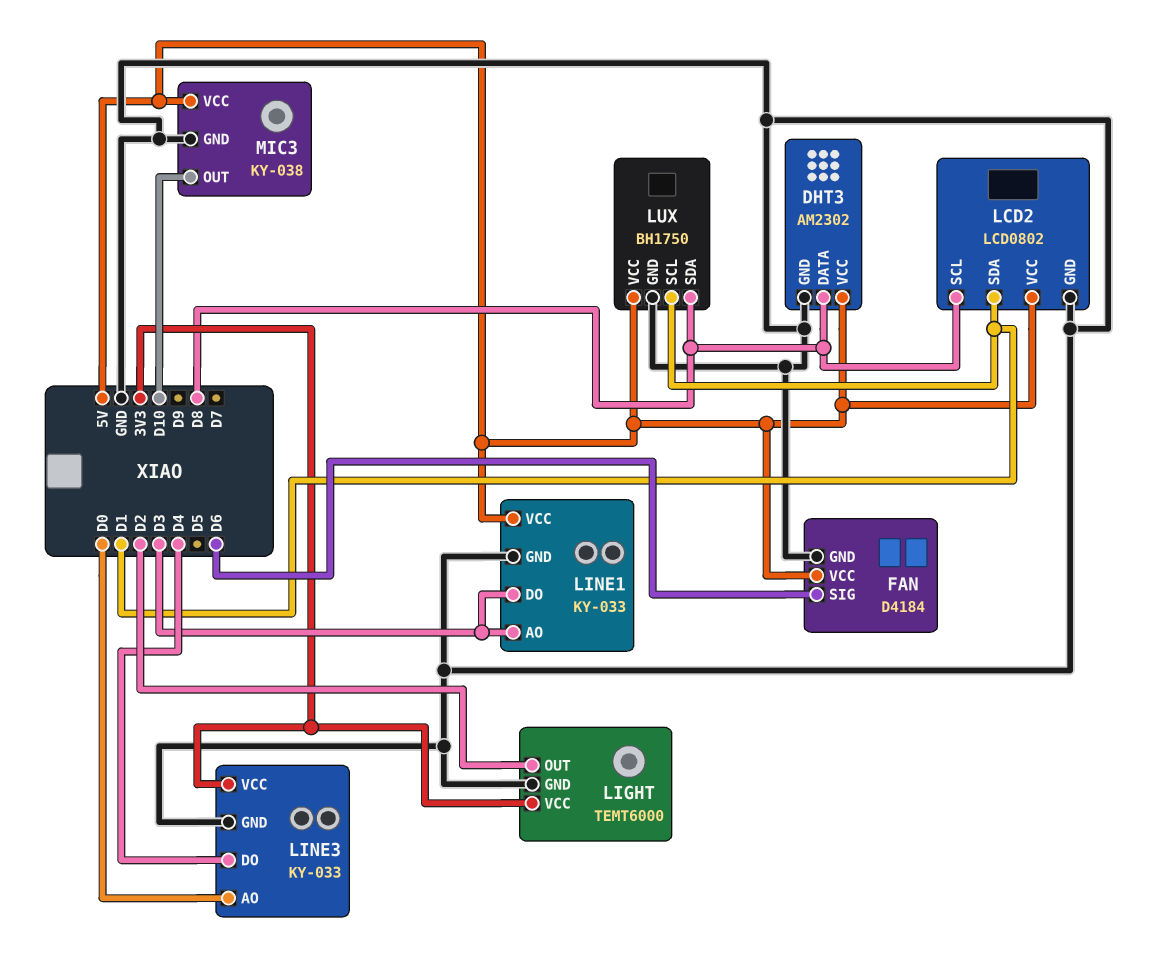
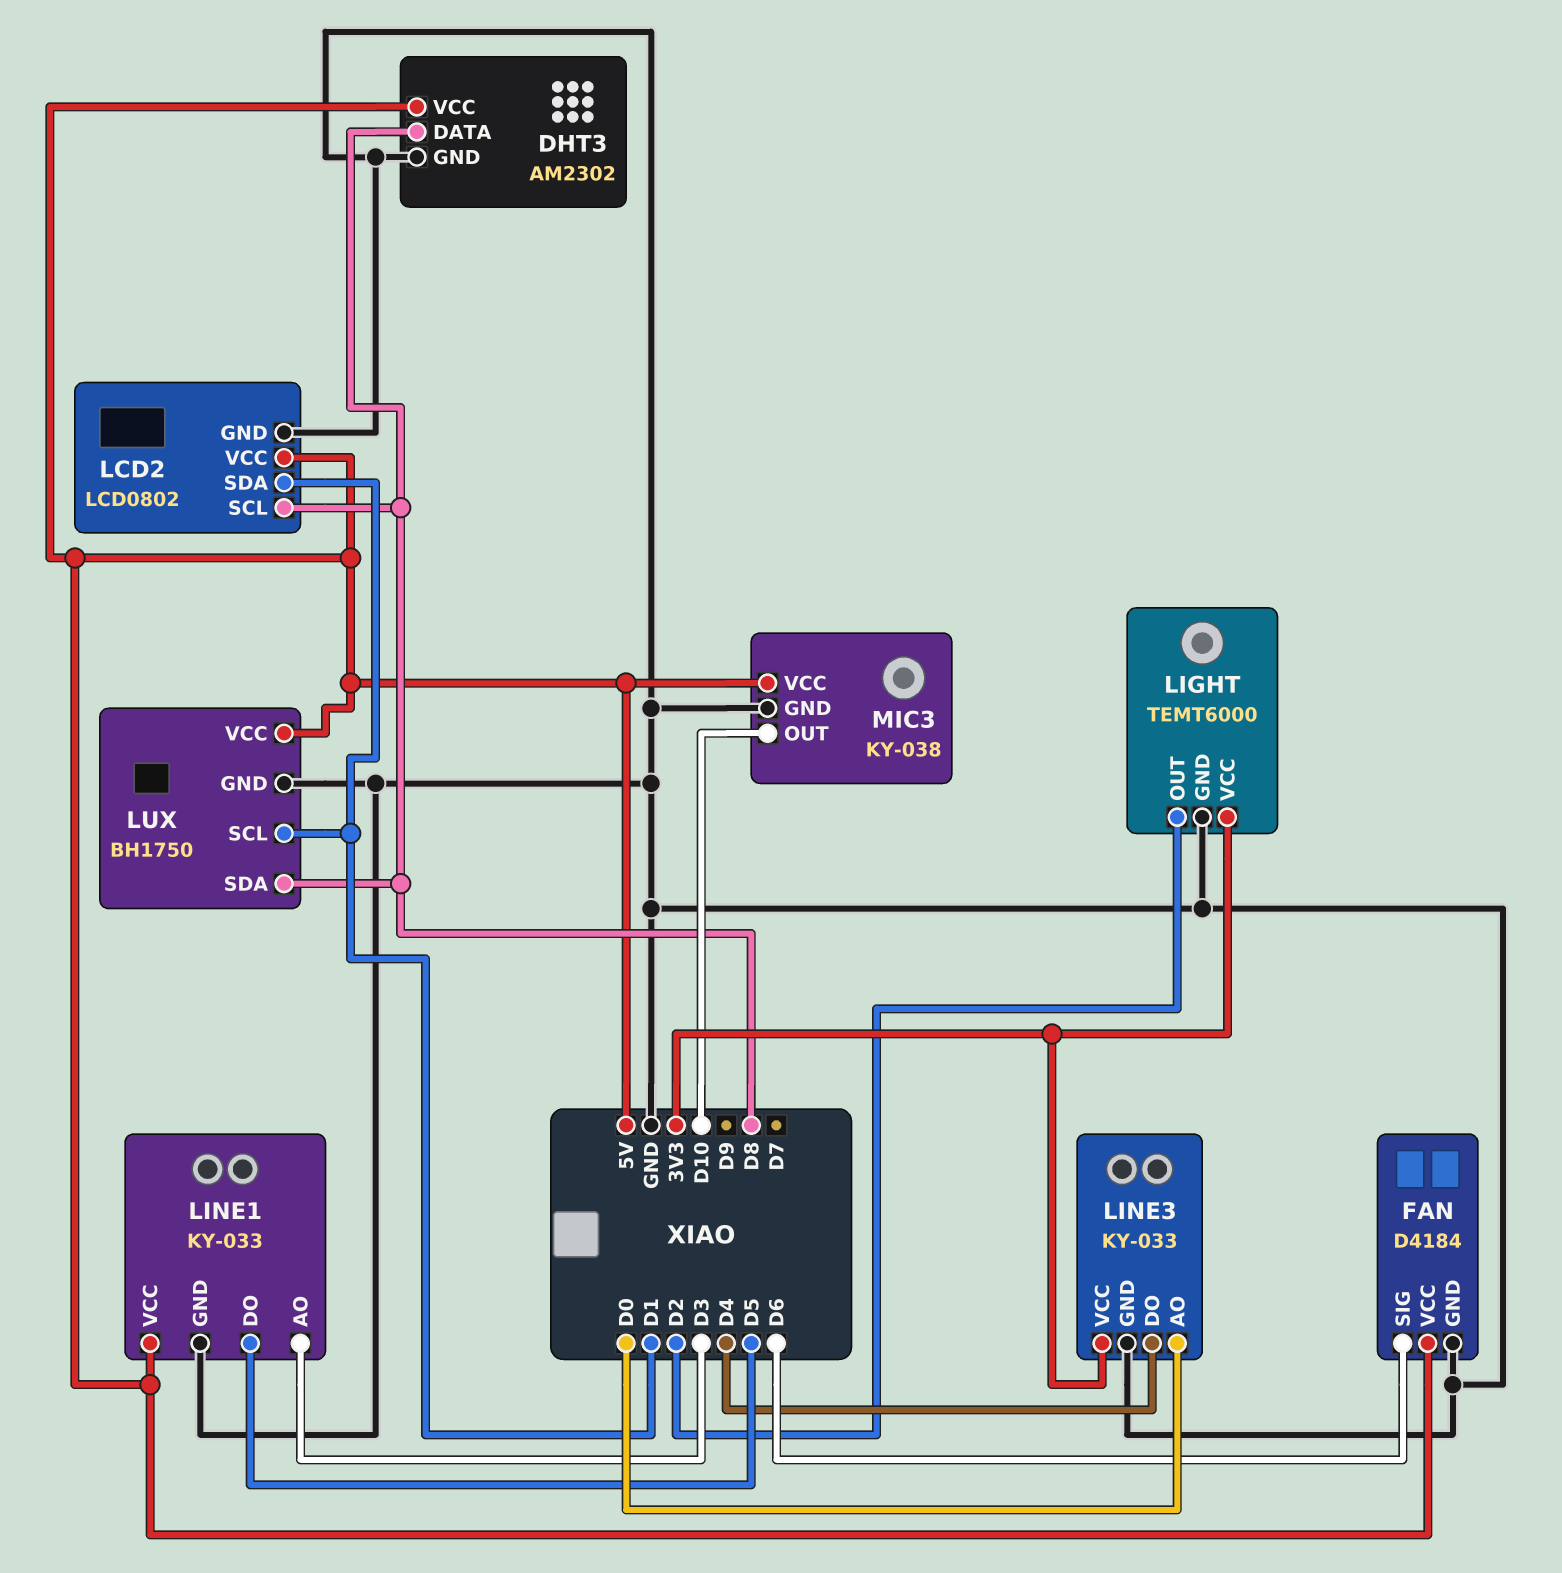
LINE1 pin DO: D3 -> D5

